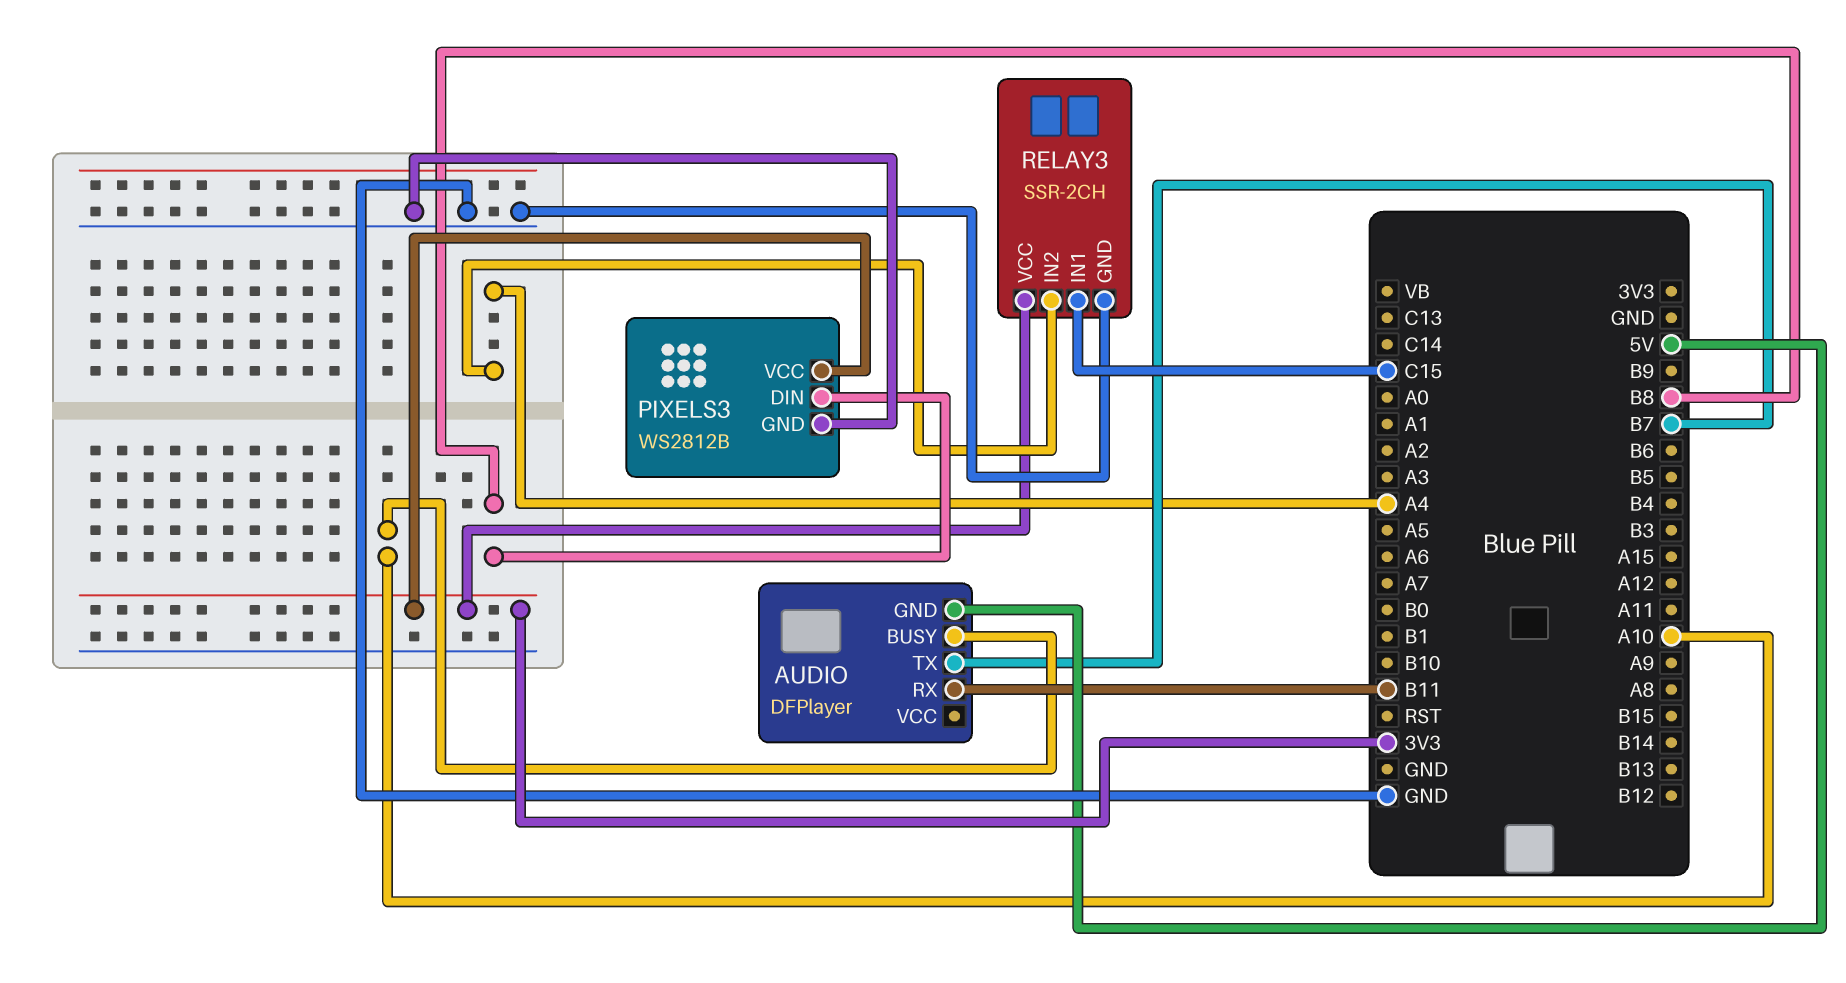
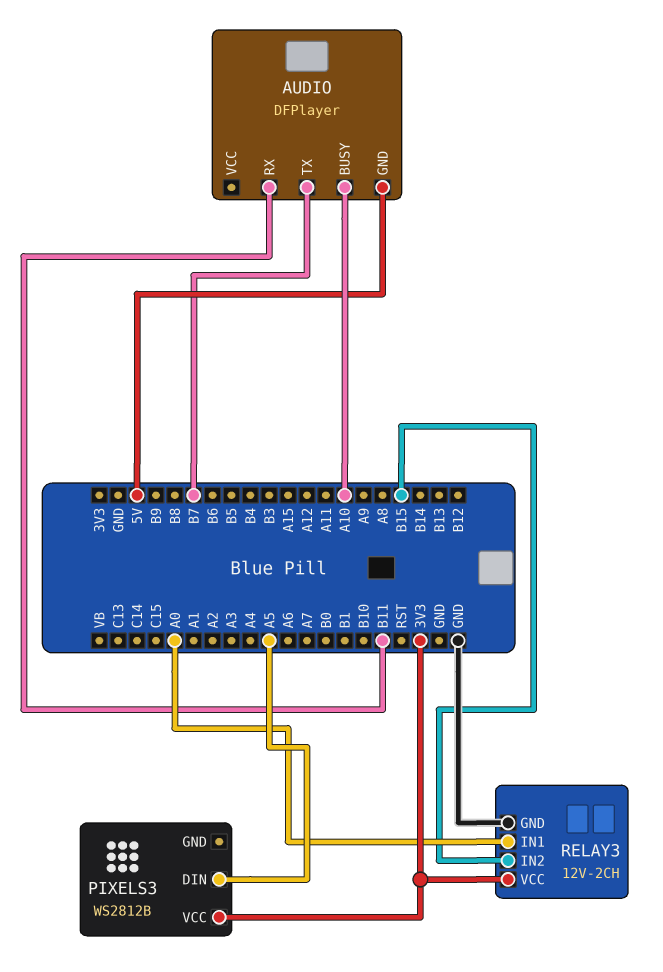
PIXELS3 pin DIN: B8 -> A5
PIXELS3 pin GND: GND -> none
RELAY3: SSR-2CH -> 12V-2CH
RELAY3 pin IN1: C15 -> A0
RELAY3 pin IN2: A4 -> B15

